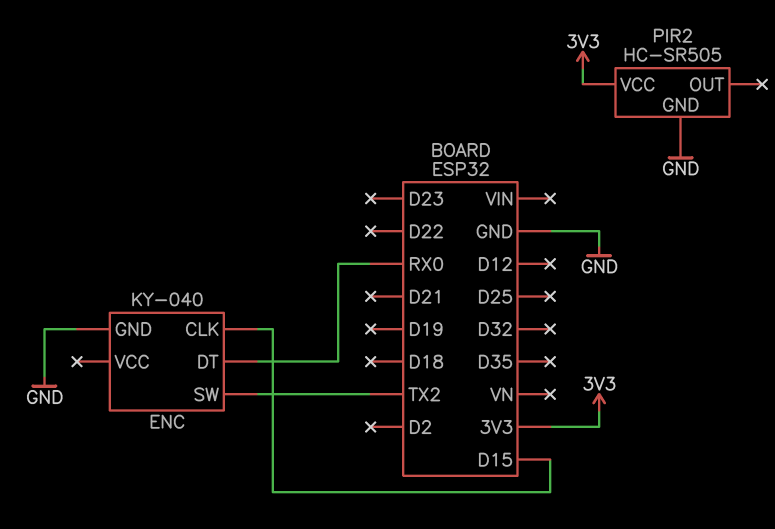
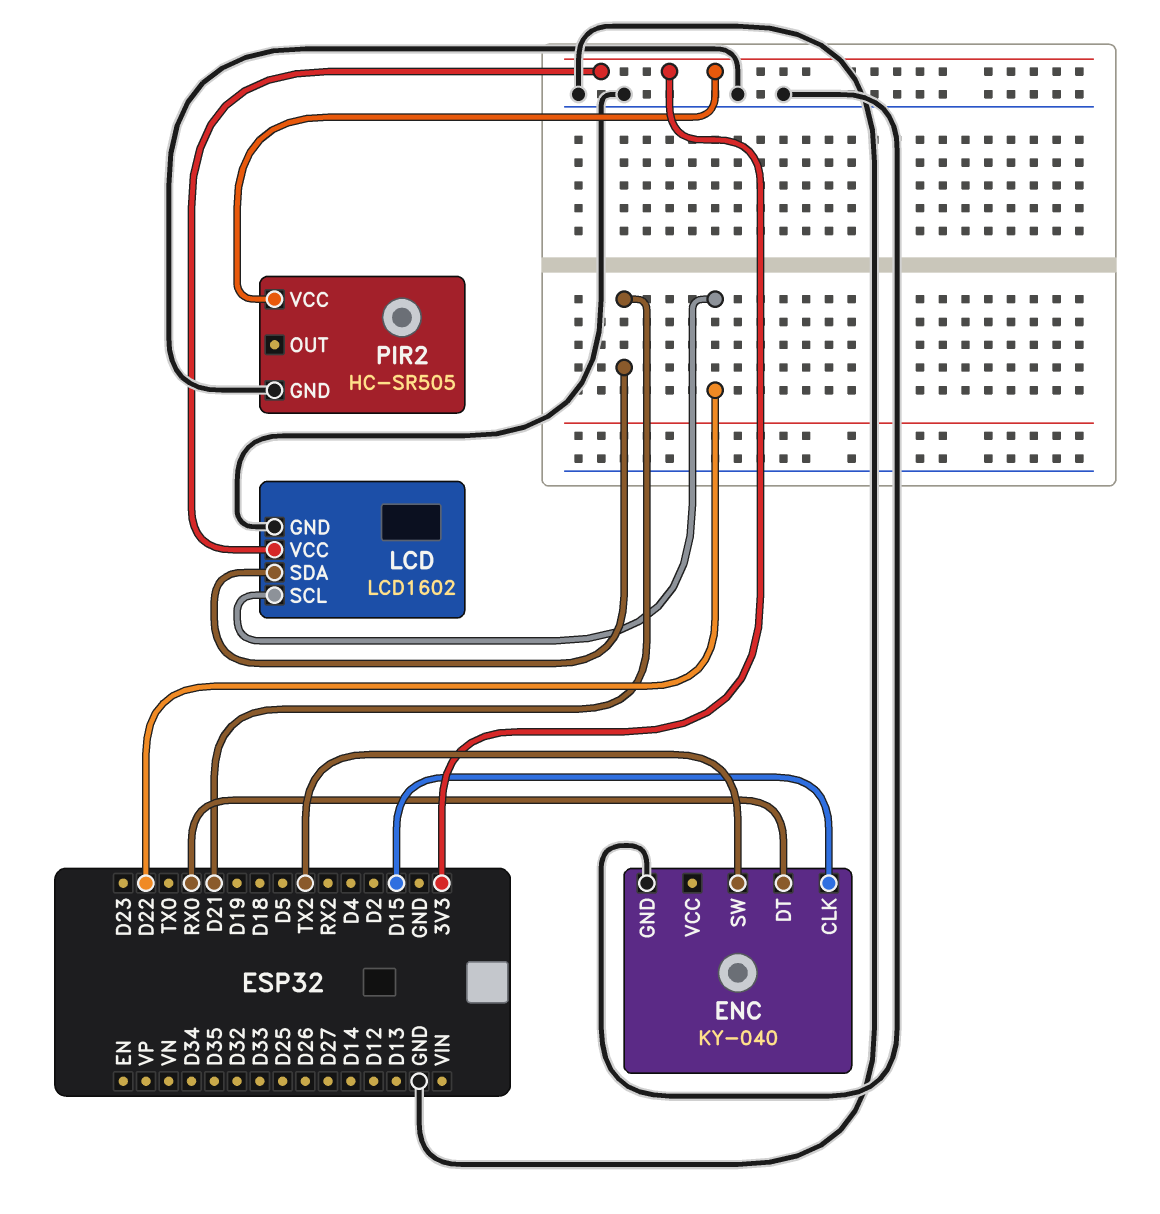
LCD: none -> LCD1602
LCD pin GND: none -> GND
LCD pin SCL: none -> D22
LCD pin SDA: none -> D21
LCD pin VCC: none -> 3V3

